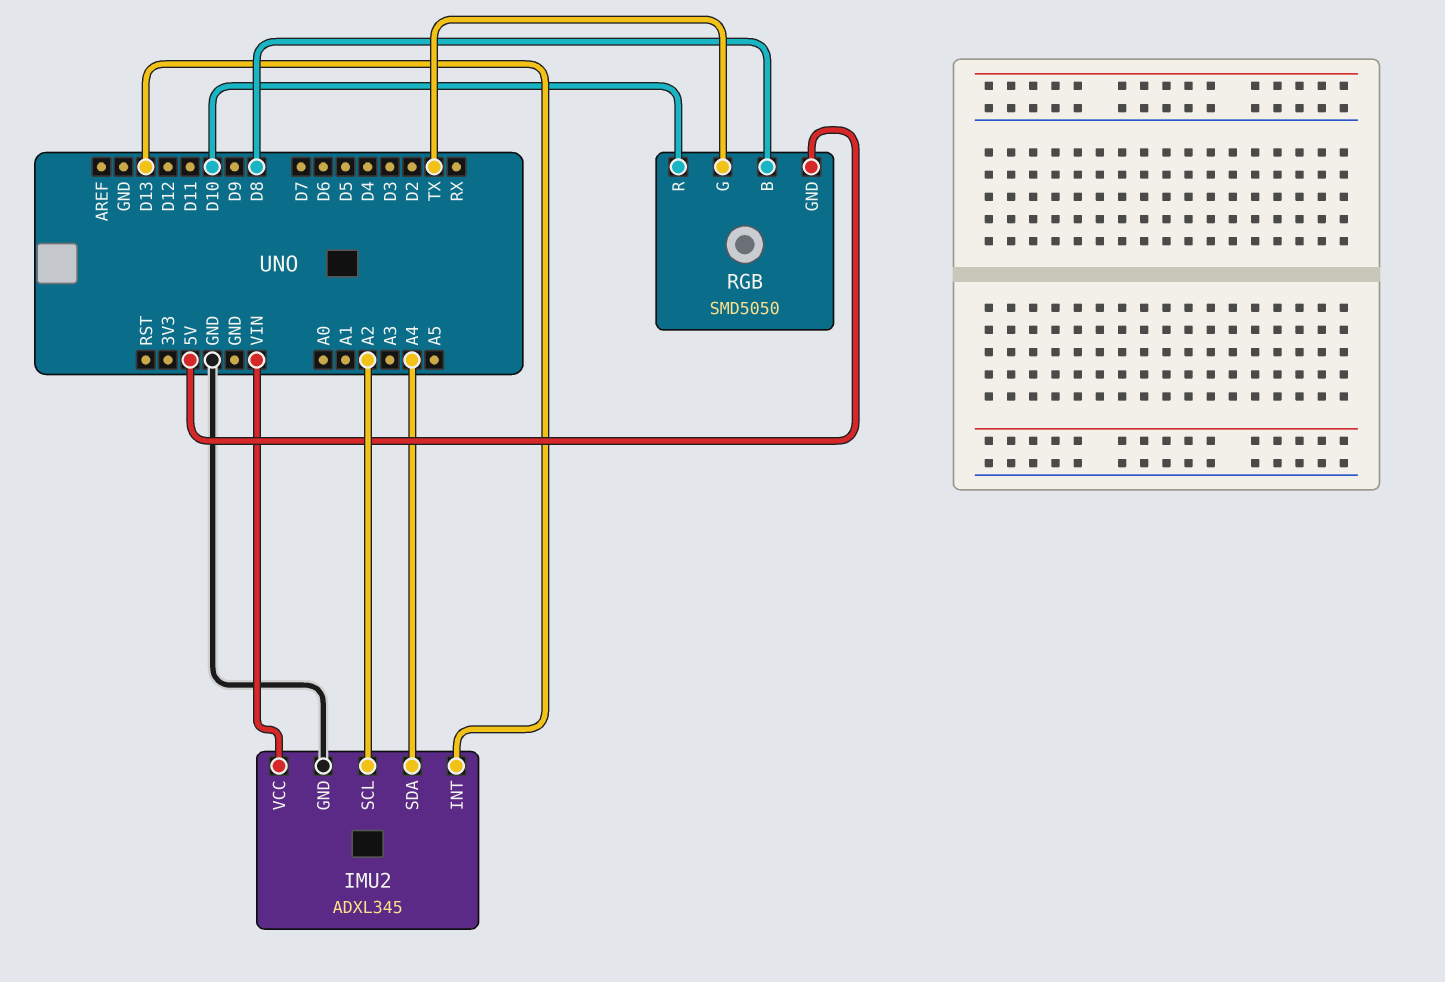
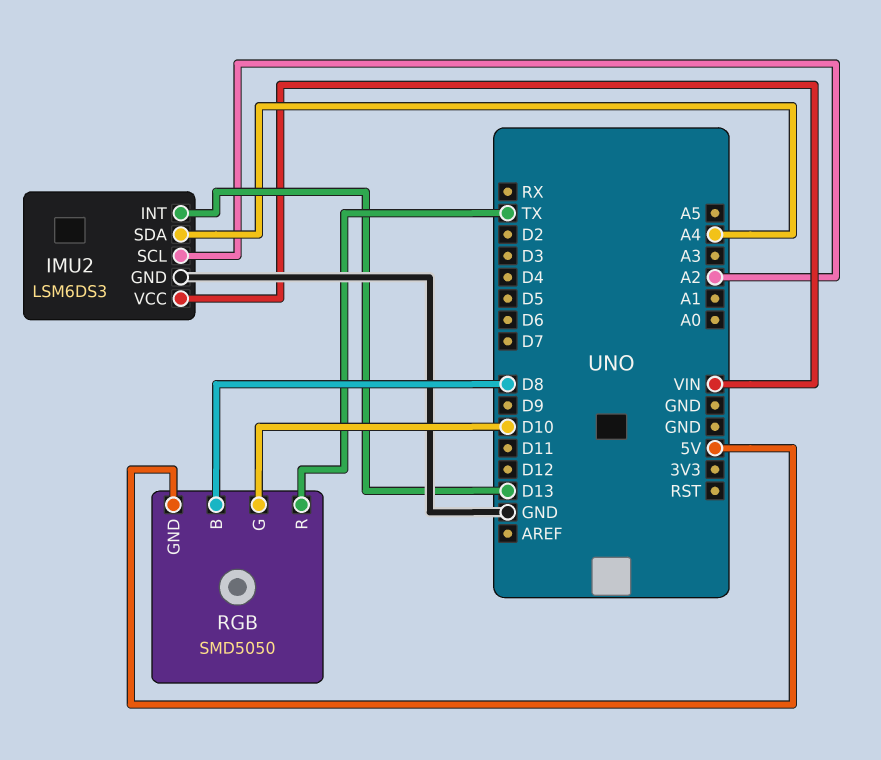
IMU2: ADXL345 -> LSM6DS3
RGB pin G: TX -> D10
RGB pin R: D10 -> TX

